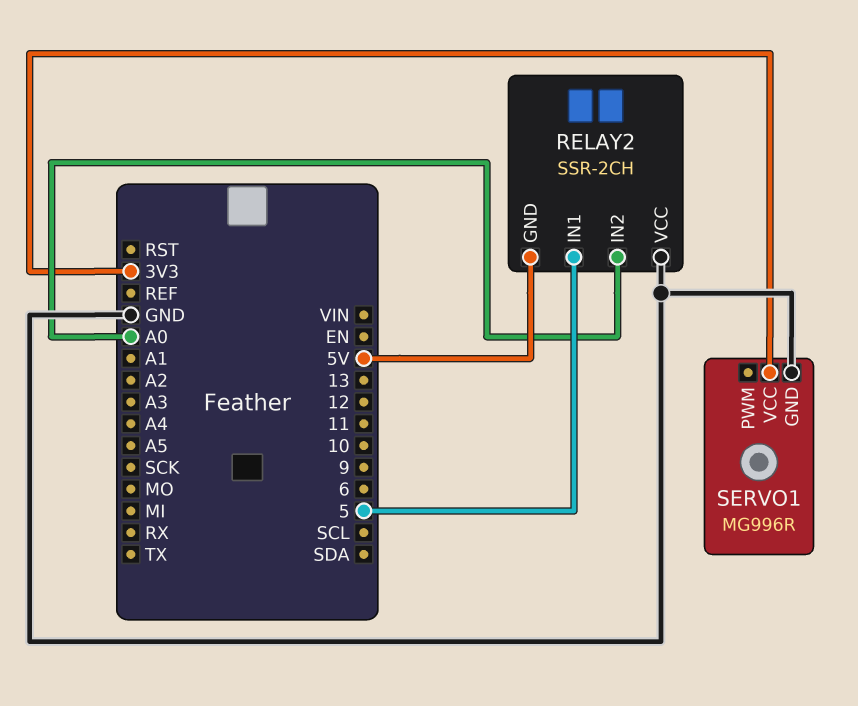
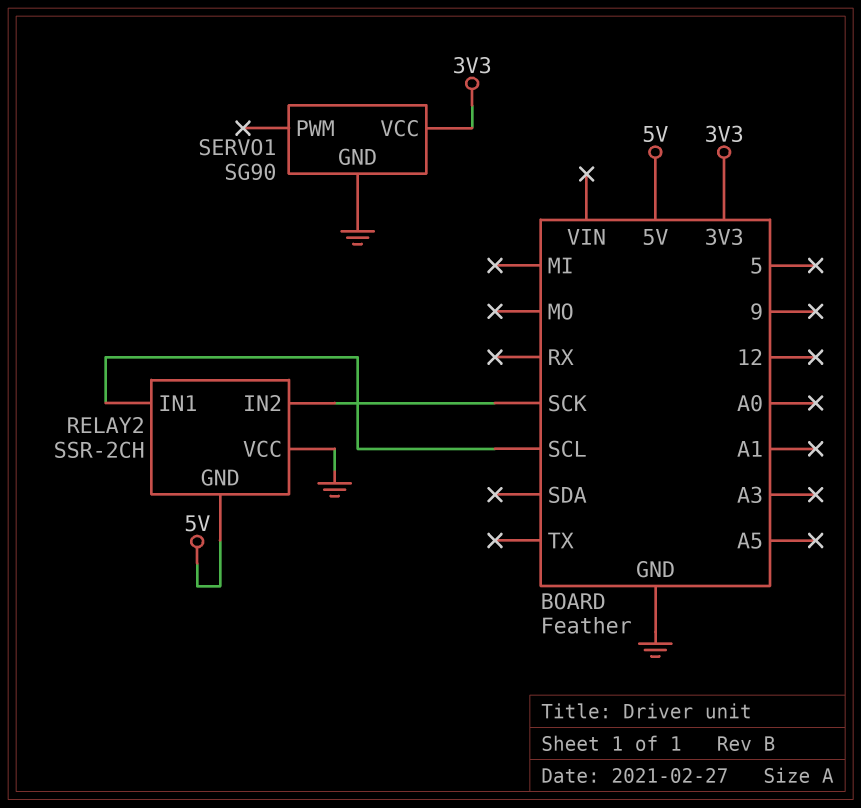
RELAY2 pin IN1: 5 -> SCL
RELAY2 pin IN2: A0 -> SCK
SERVO1: MG996R -> SG90

